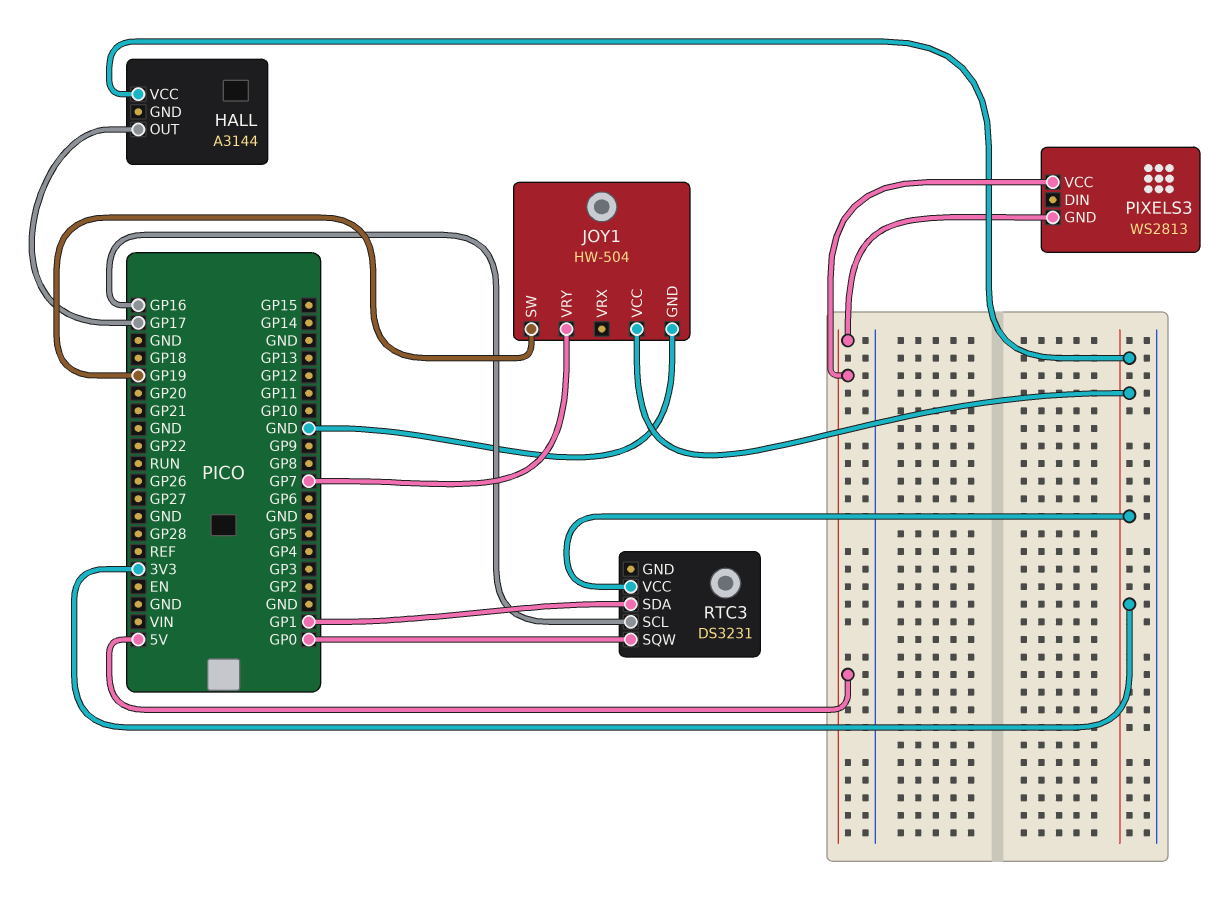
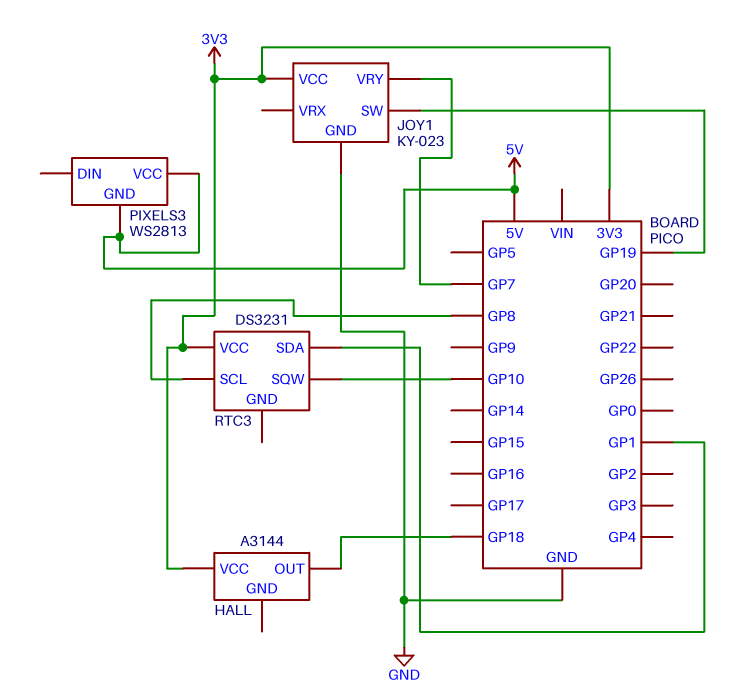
HALL pin OUT: GP17 -> GP18
JOY1: HW-504 -> KY-023
RTC3 pin SCL: GP16 -> GP8
RTC3 pin SQW: GP0 -> GP10

